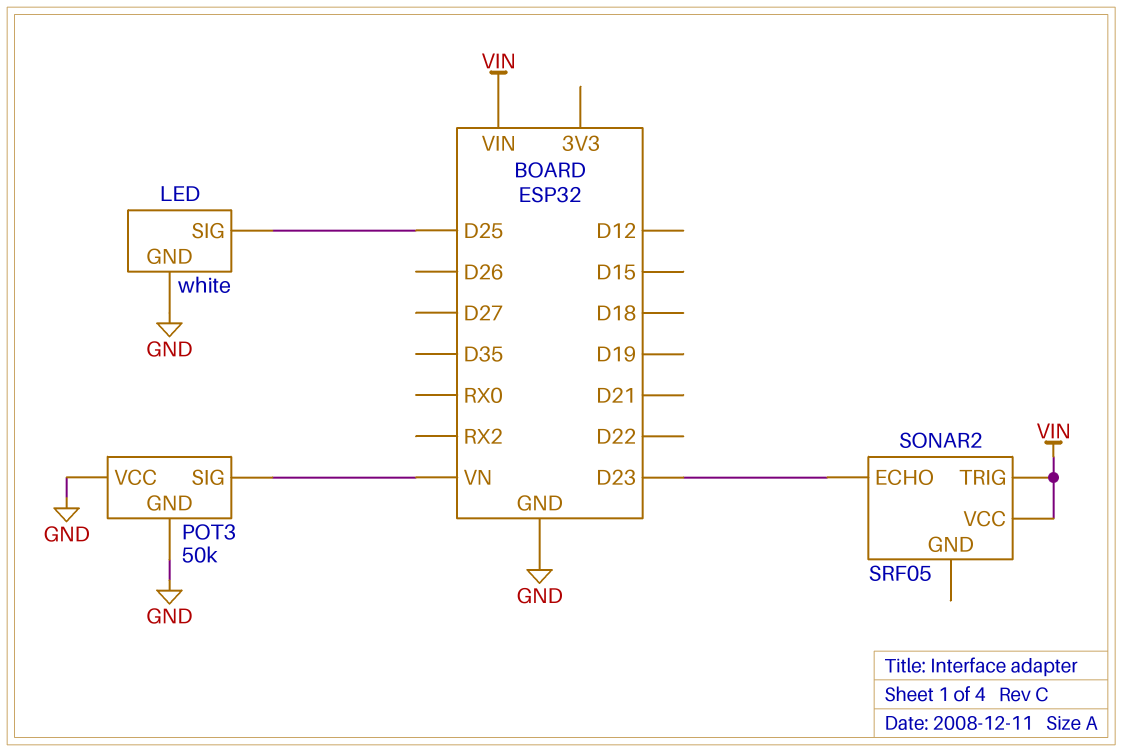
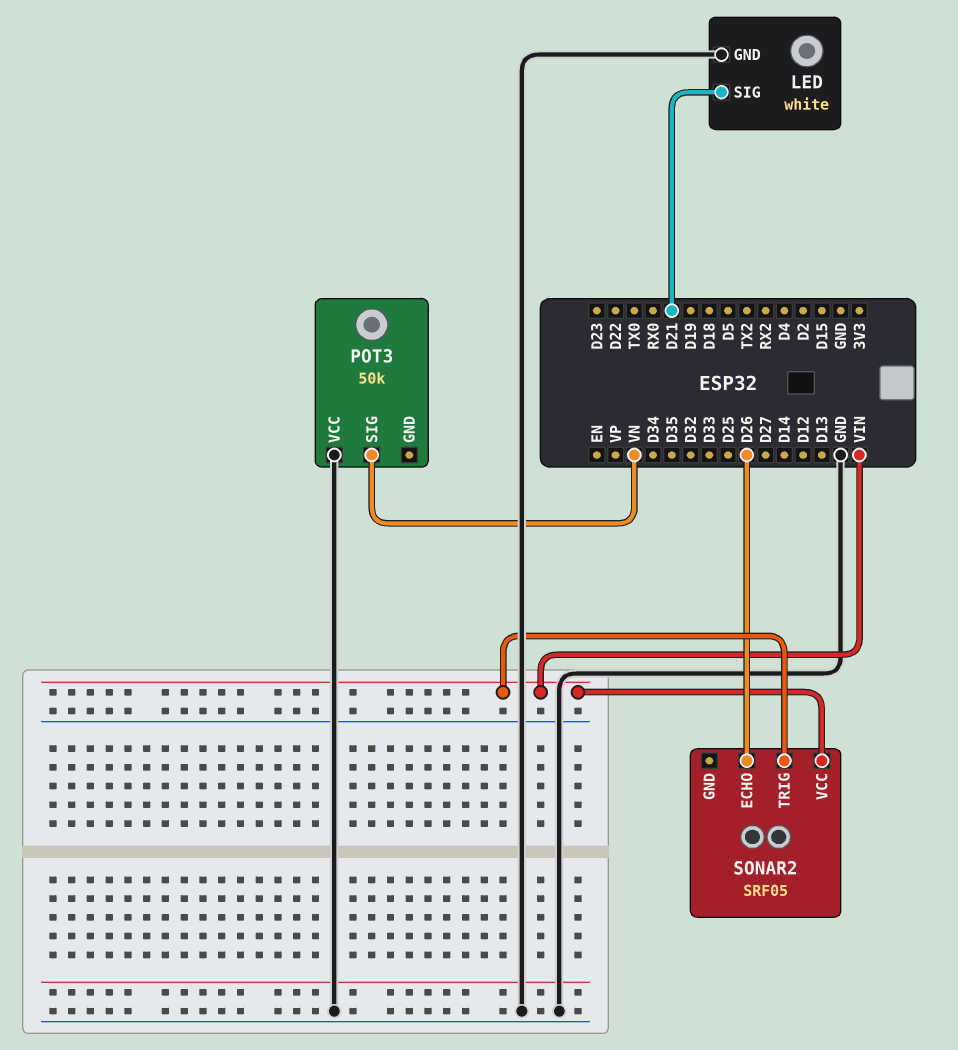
LED pin SIG: D25 -> D21
POT3 pin GND: GND -> none
SONAR2 pin ECHO: D23 -> D26

